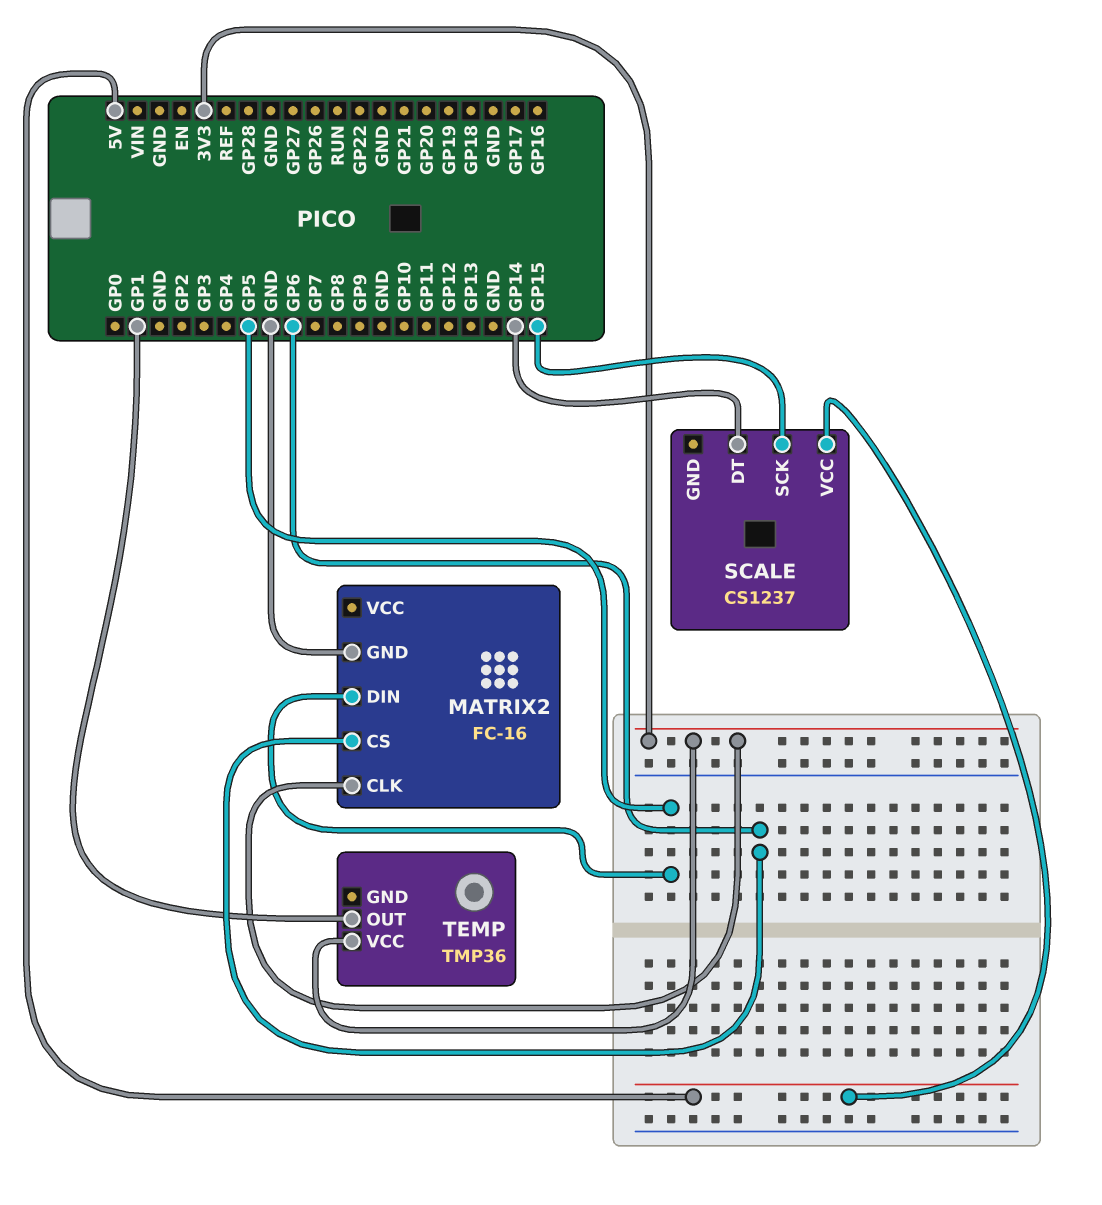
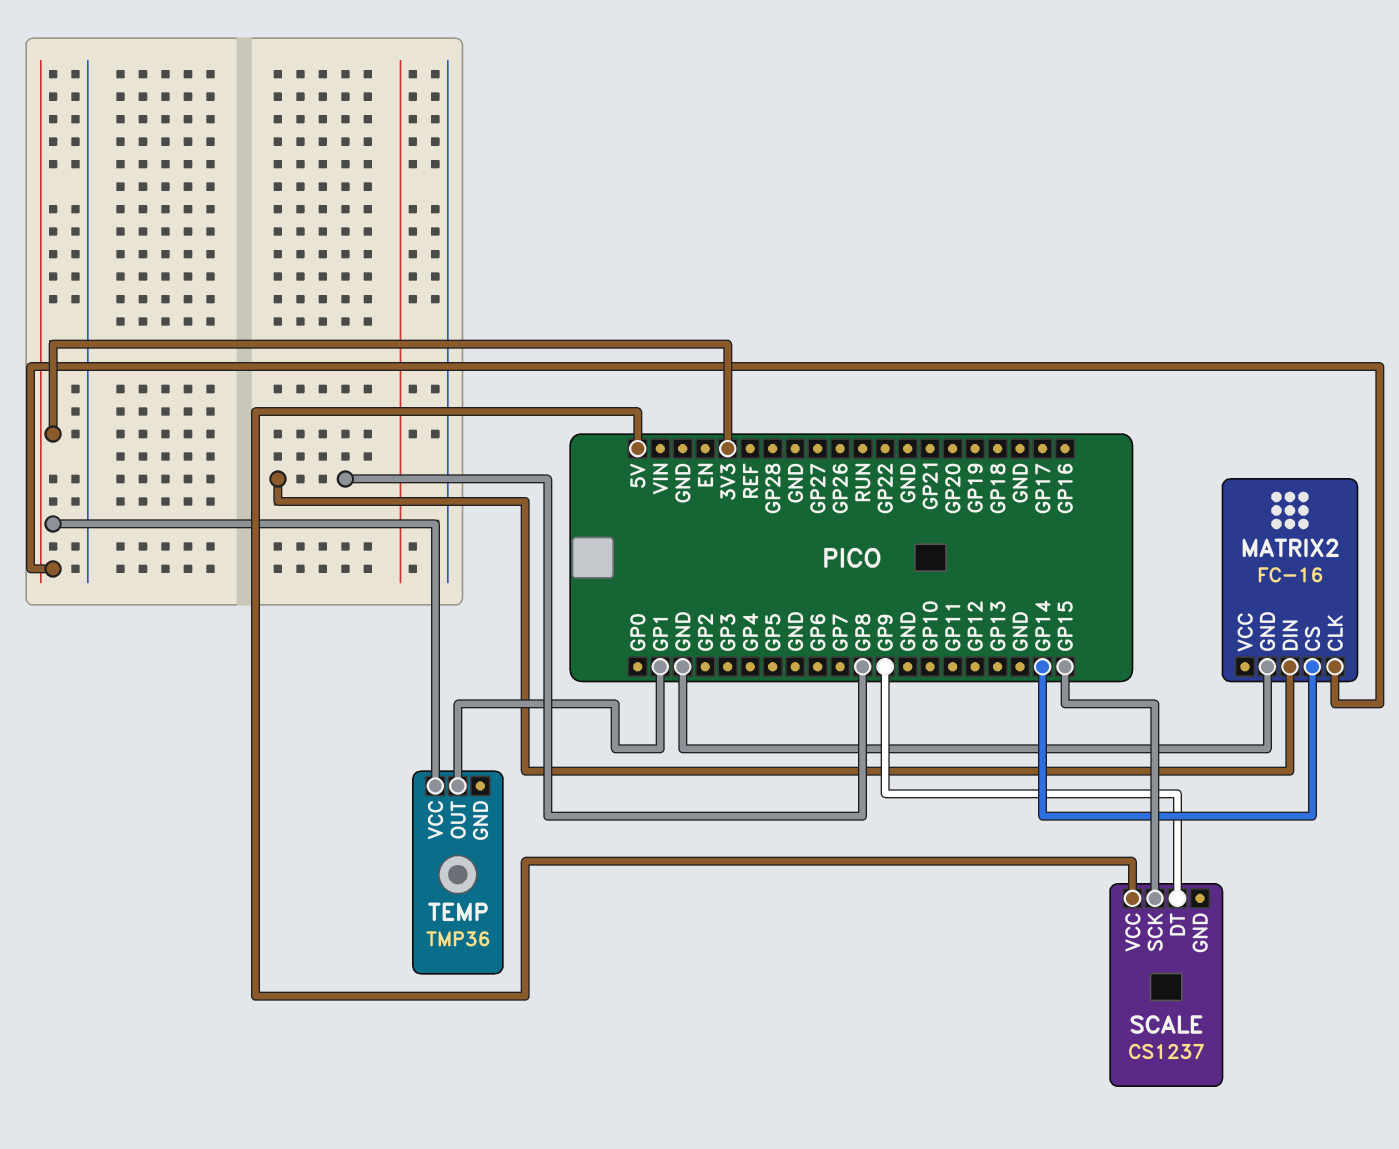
MATRIX2 pin CS: GP6 -> GP14
MATRIX2 pin DIN: GP5 -> GP8
SCALE pin DT: GP14 -> GP9

